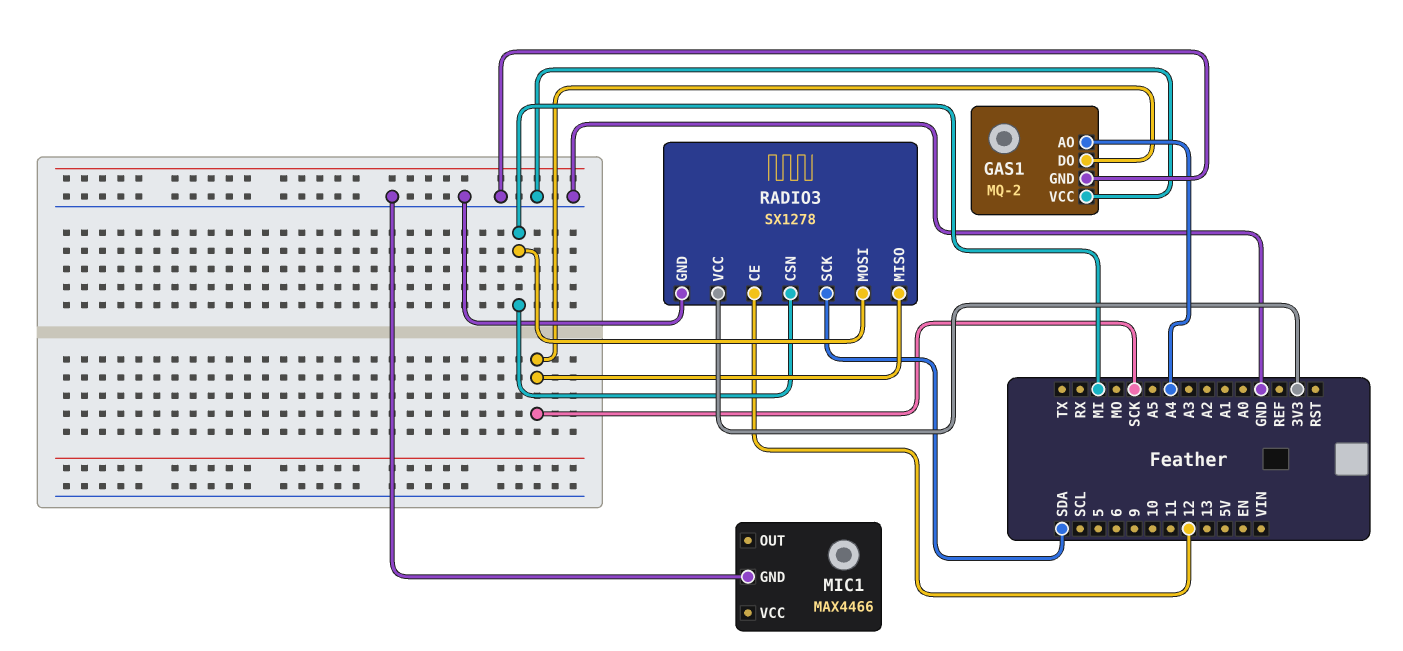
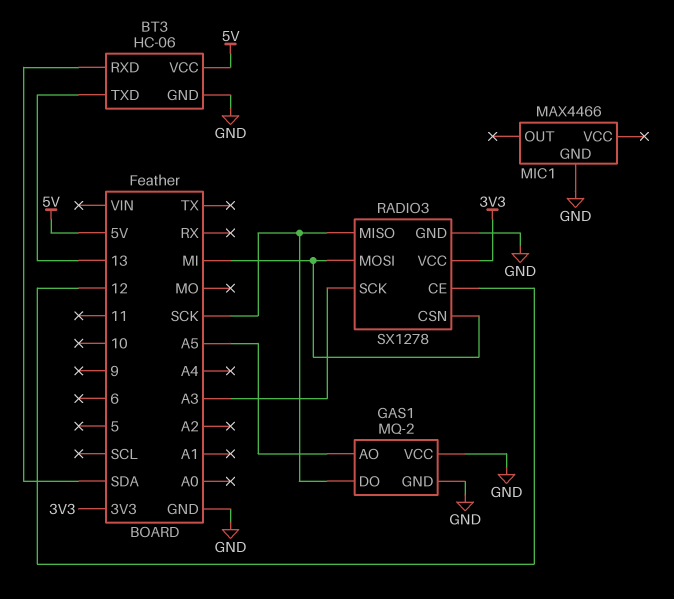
BT3: none -> HC-06
BT3 pin GND: none -> GND
BT3 pin RXD: none -> SDA
BT3 pin TXD: none -> 13
BT3 pin VCC: none -> 5V
GAS1 pin AO: A4 -> A5
RADIO3 pin SCK: SDA -> A3

